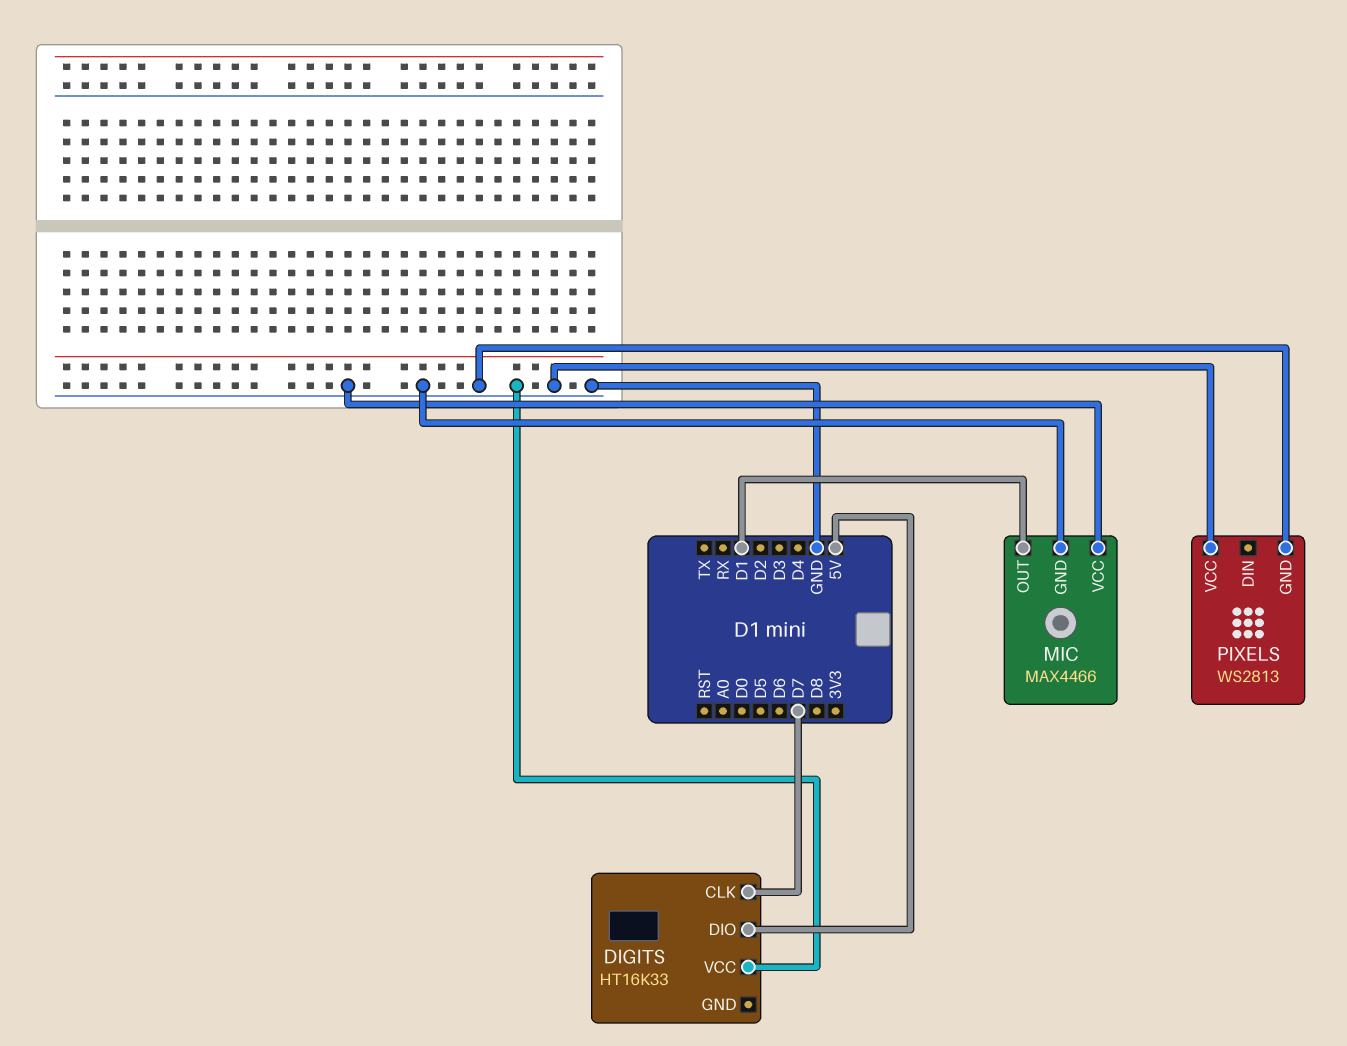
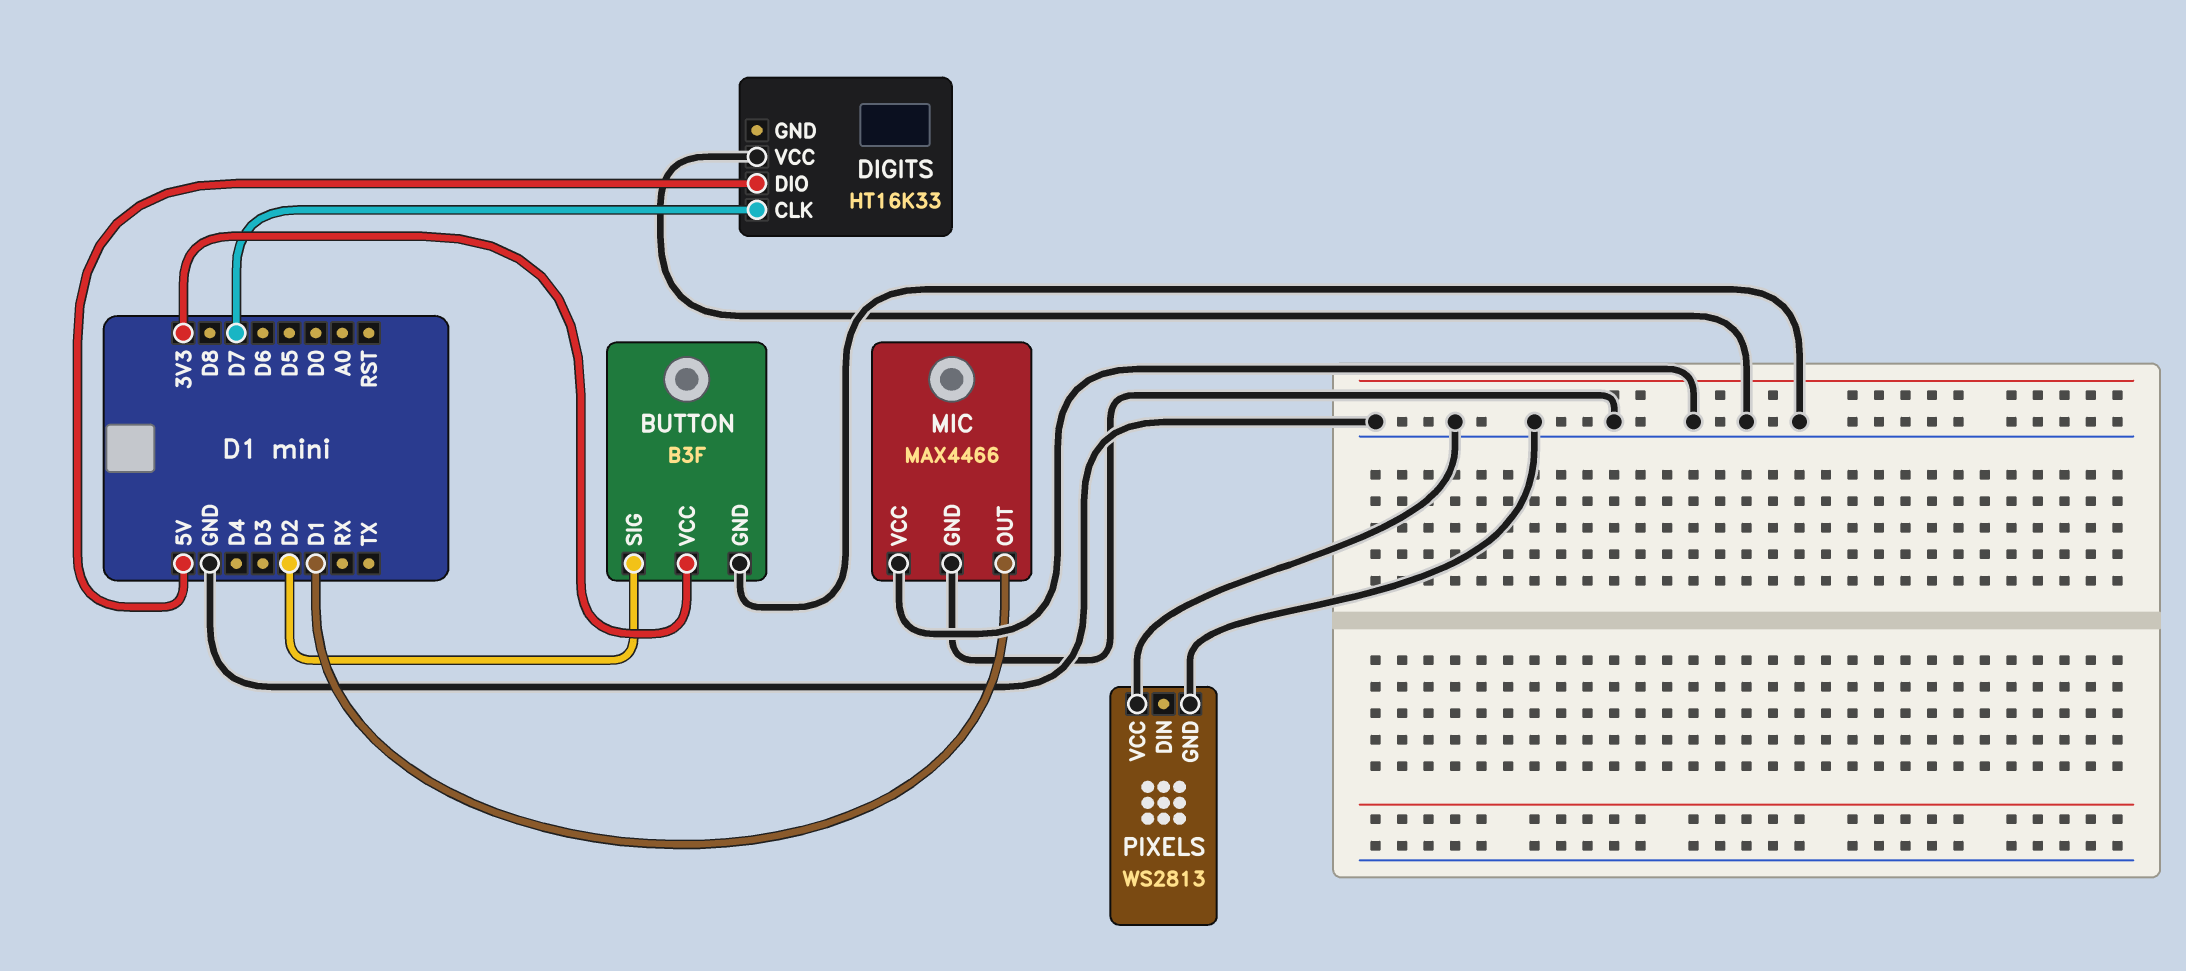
BUTTON: none -> B3F
BUTTON pin GND: none -> GND
BUTTON pin SIG: none -> D2
BUTTON pin VCC: none -> 3V3

